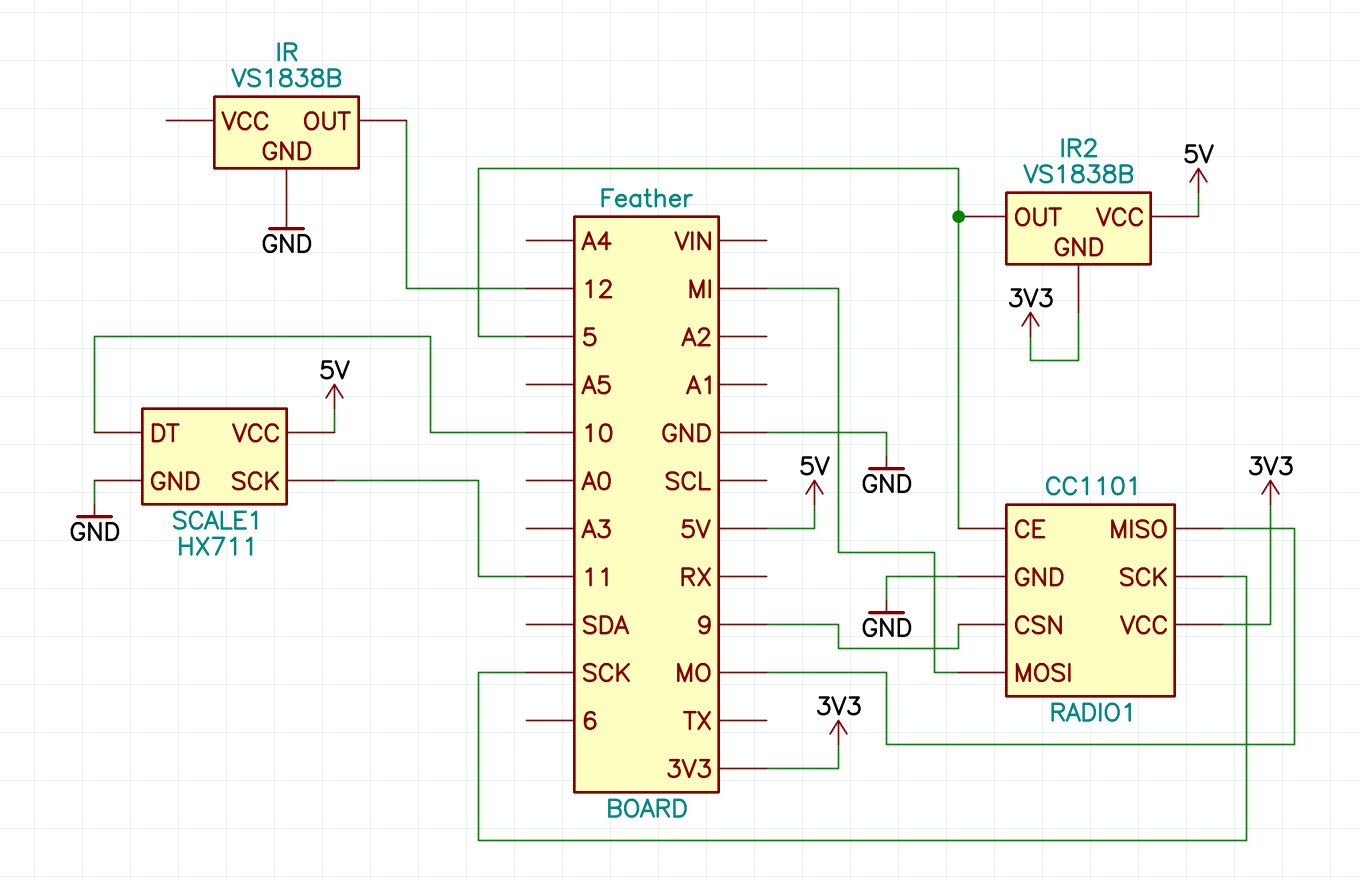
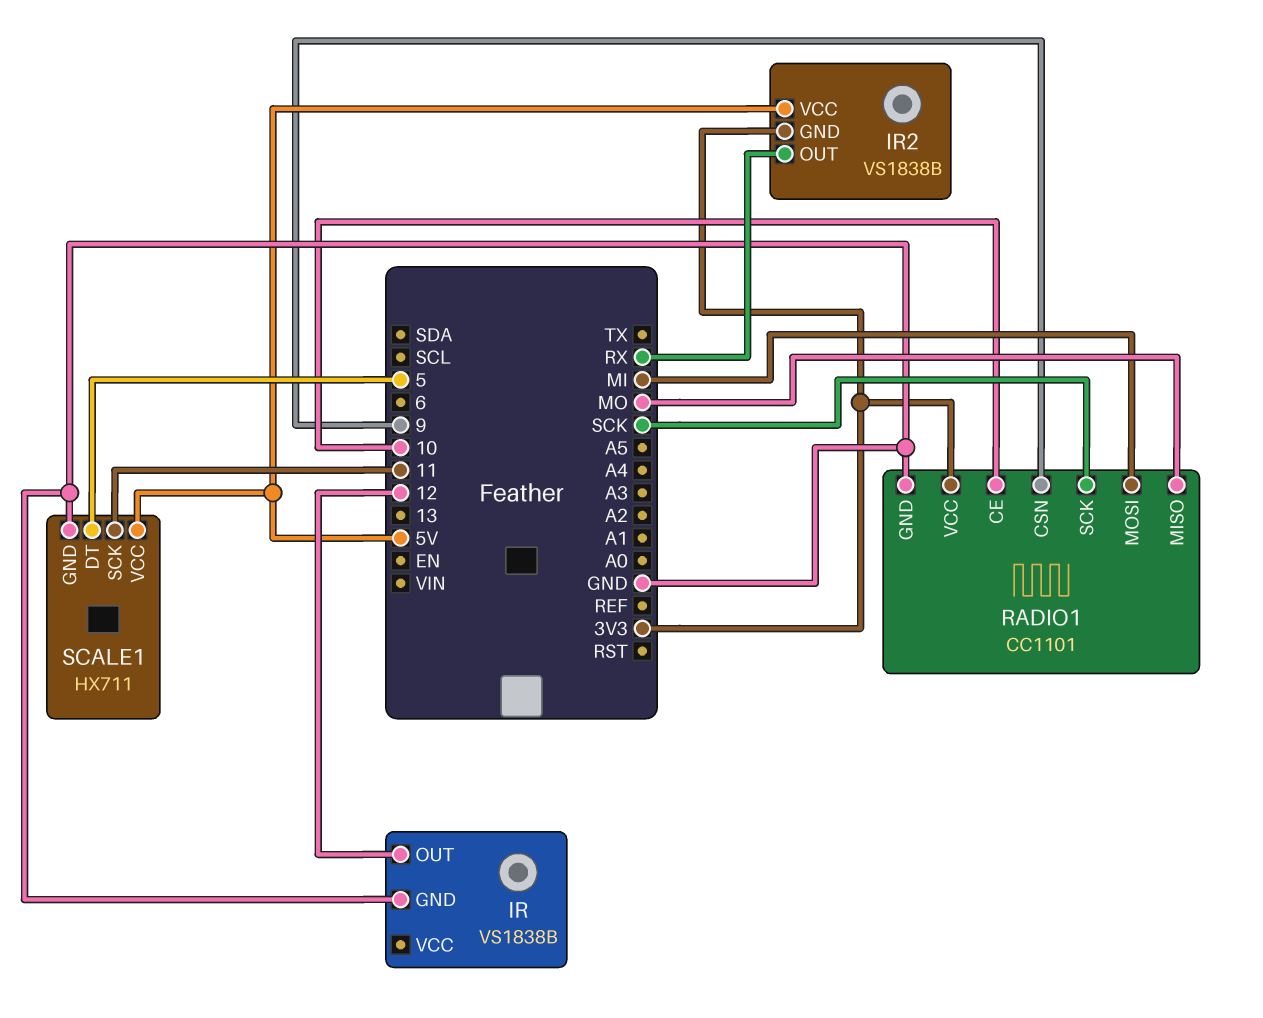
IR2 pin OUT: 5 -> RX
RADIO1 pin CE: 5 -> 10
SCALE1 pin DT: 10 -> 5

